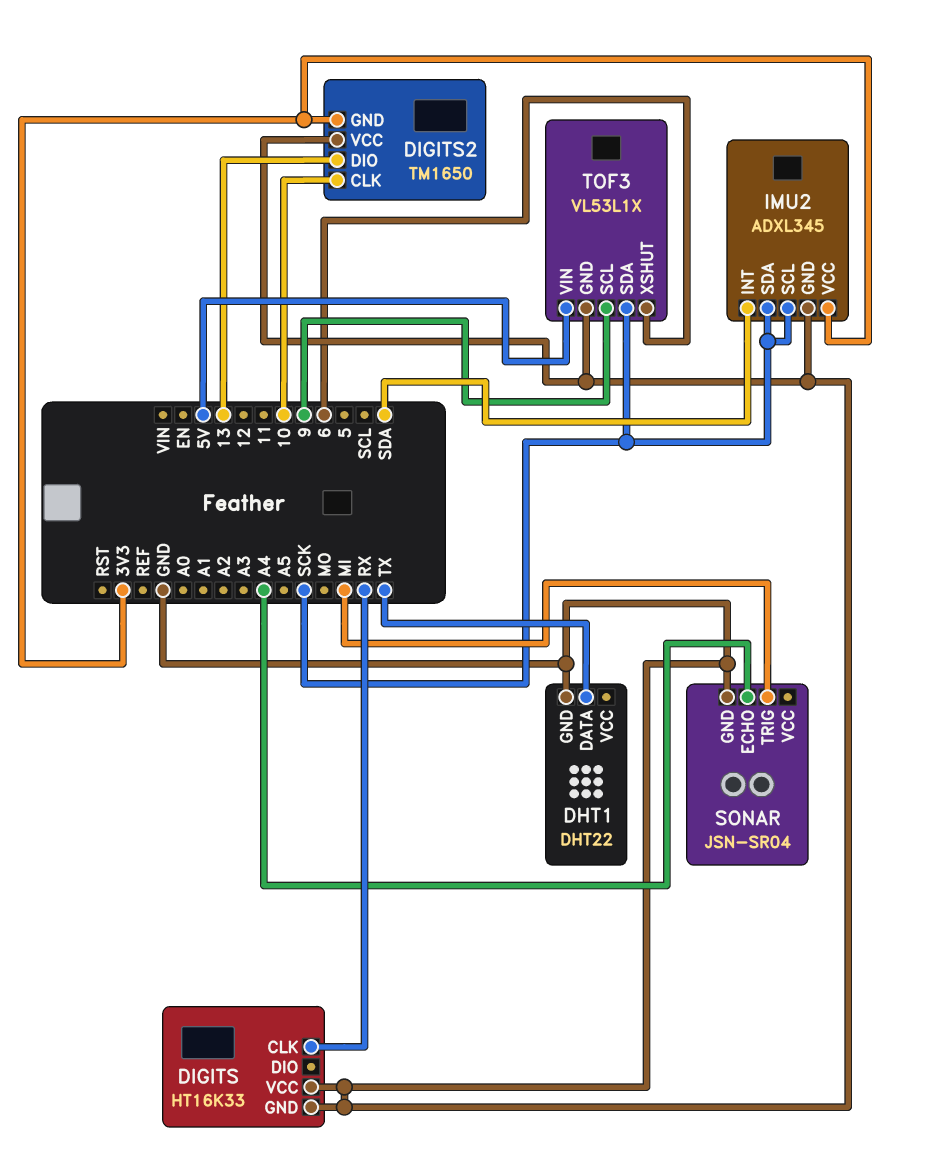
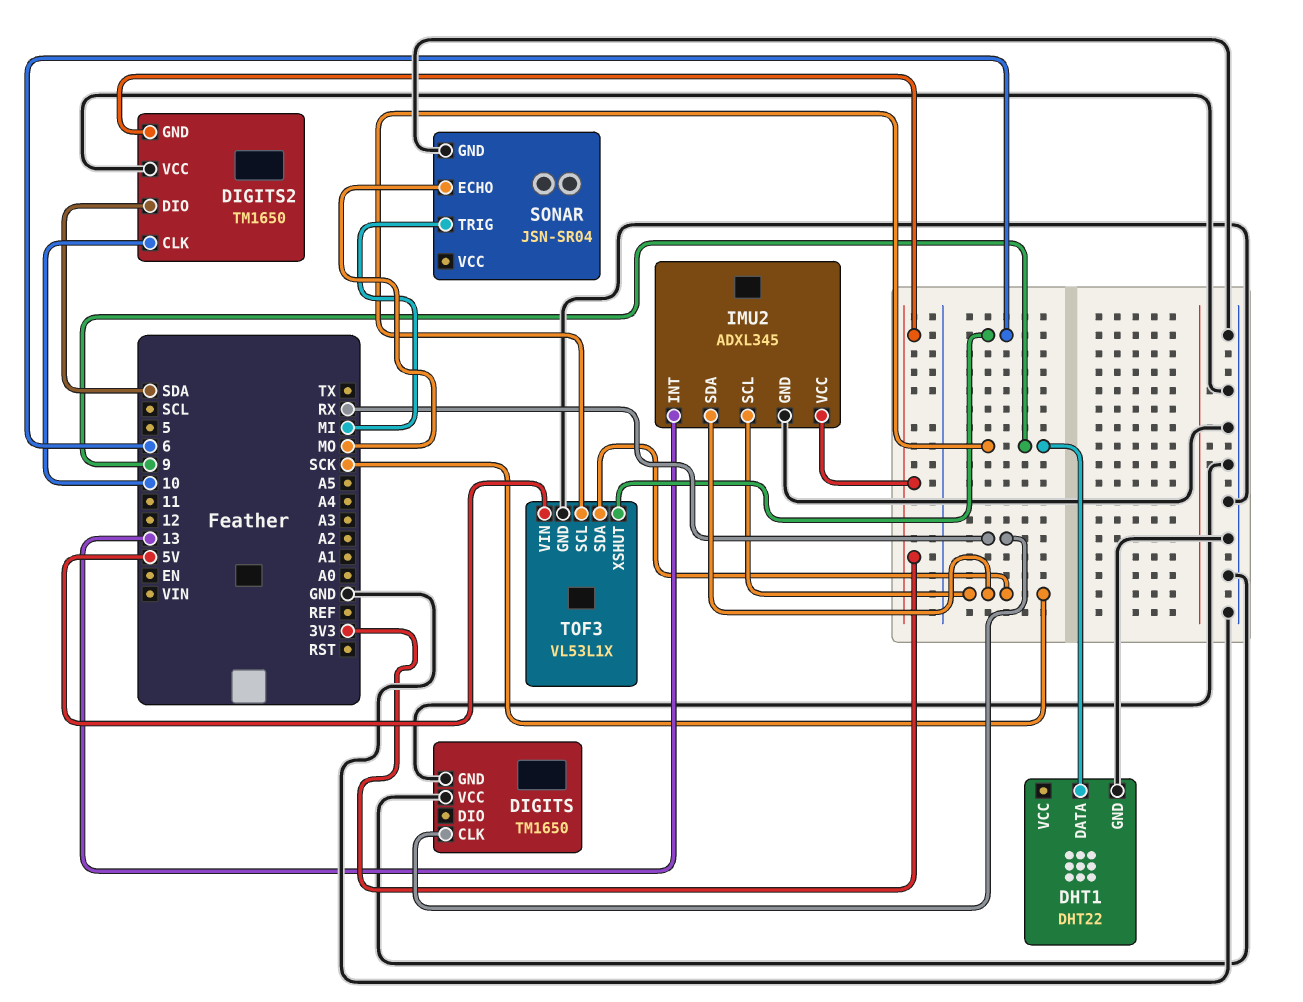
DHT1 pin DATA: TX -> 9
DIGITS: HT16K33 -> TM1650
DIGITS2 pin DIO: 13 -> SDA
IMU2 pin INT: SDA -> 13
SONAR pin ECHO: A4 -> MO

